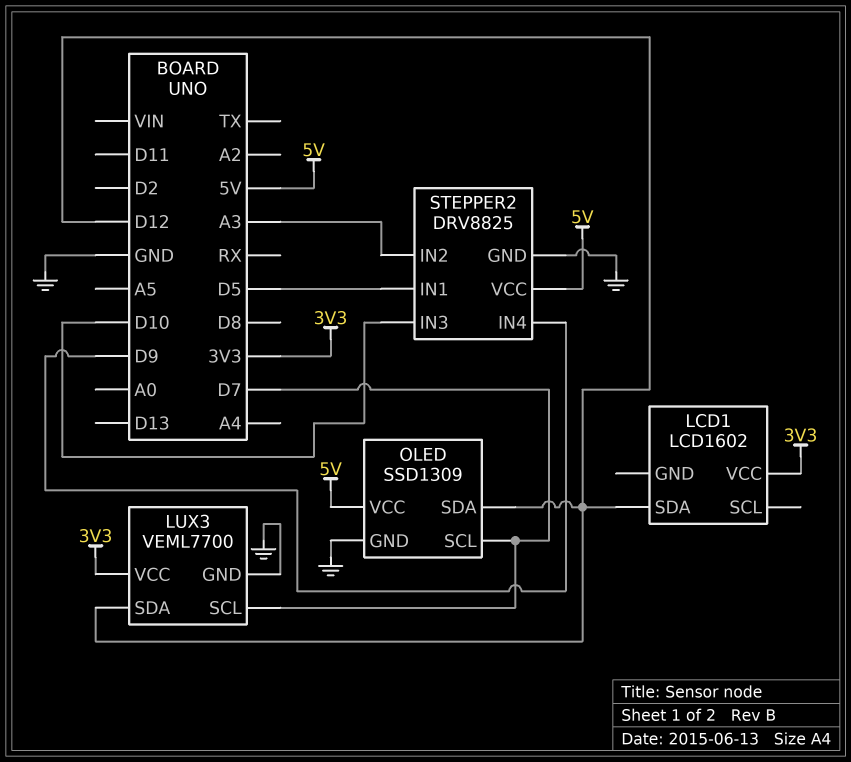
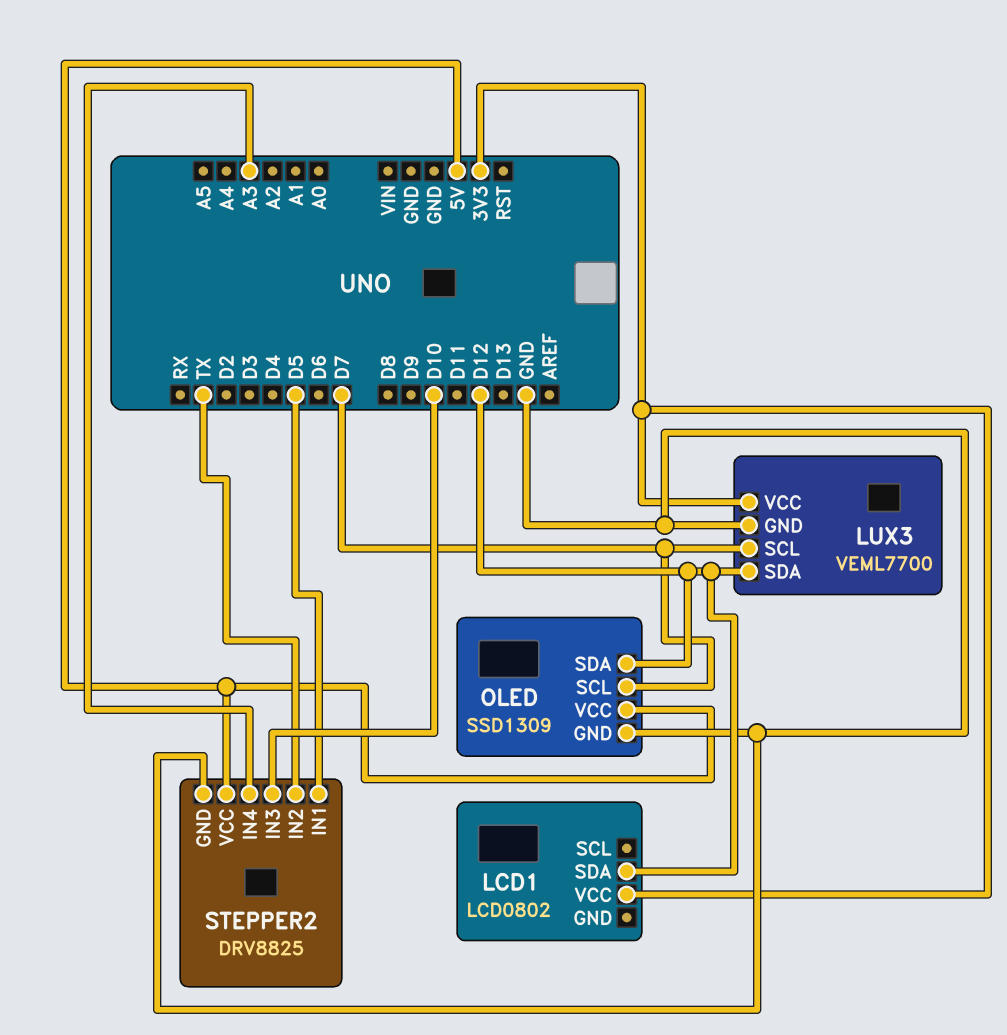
LCD1: LCD1602 -> LCD0802
STEPPER2 pin IN2: A3 -> TX
STEPPER2 pin IN4: D9 -> A3

